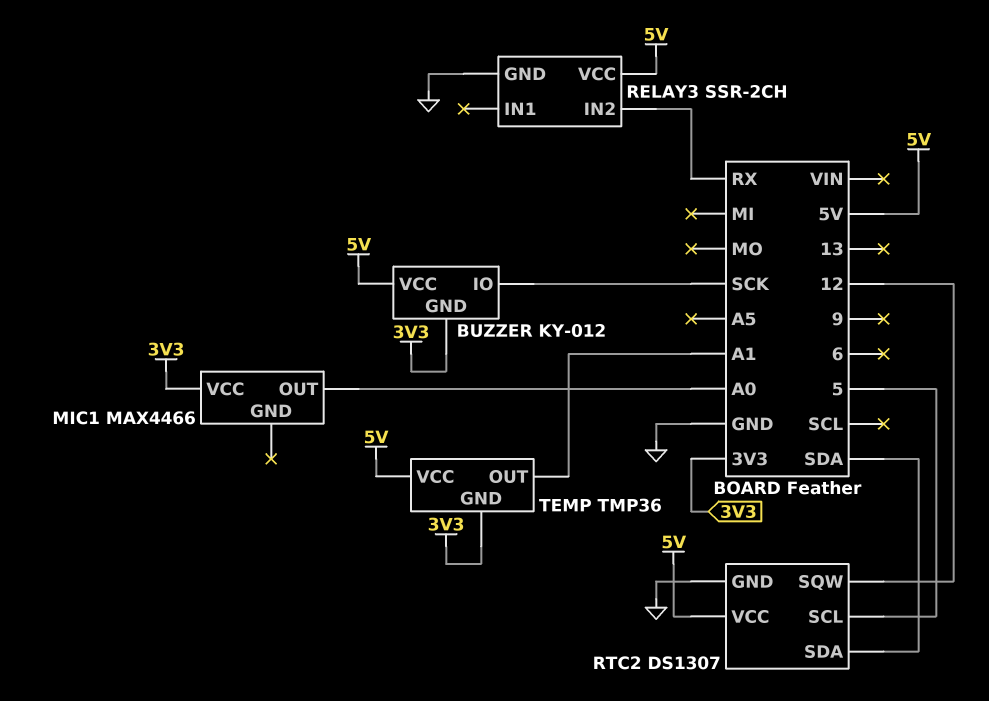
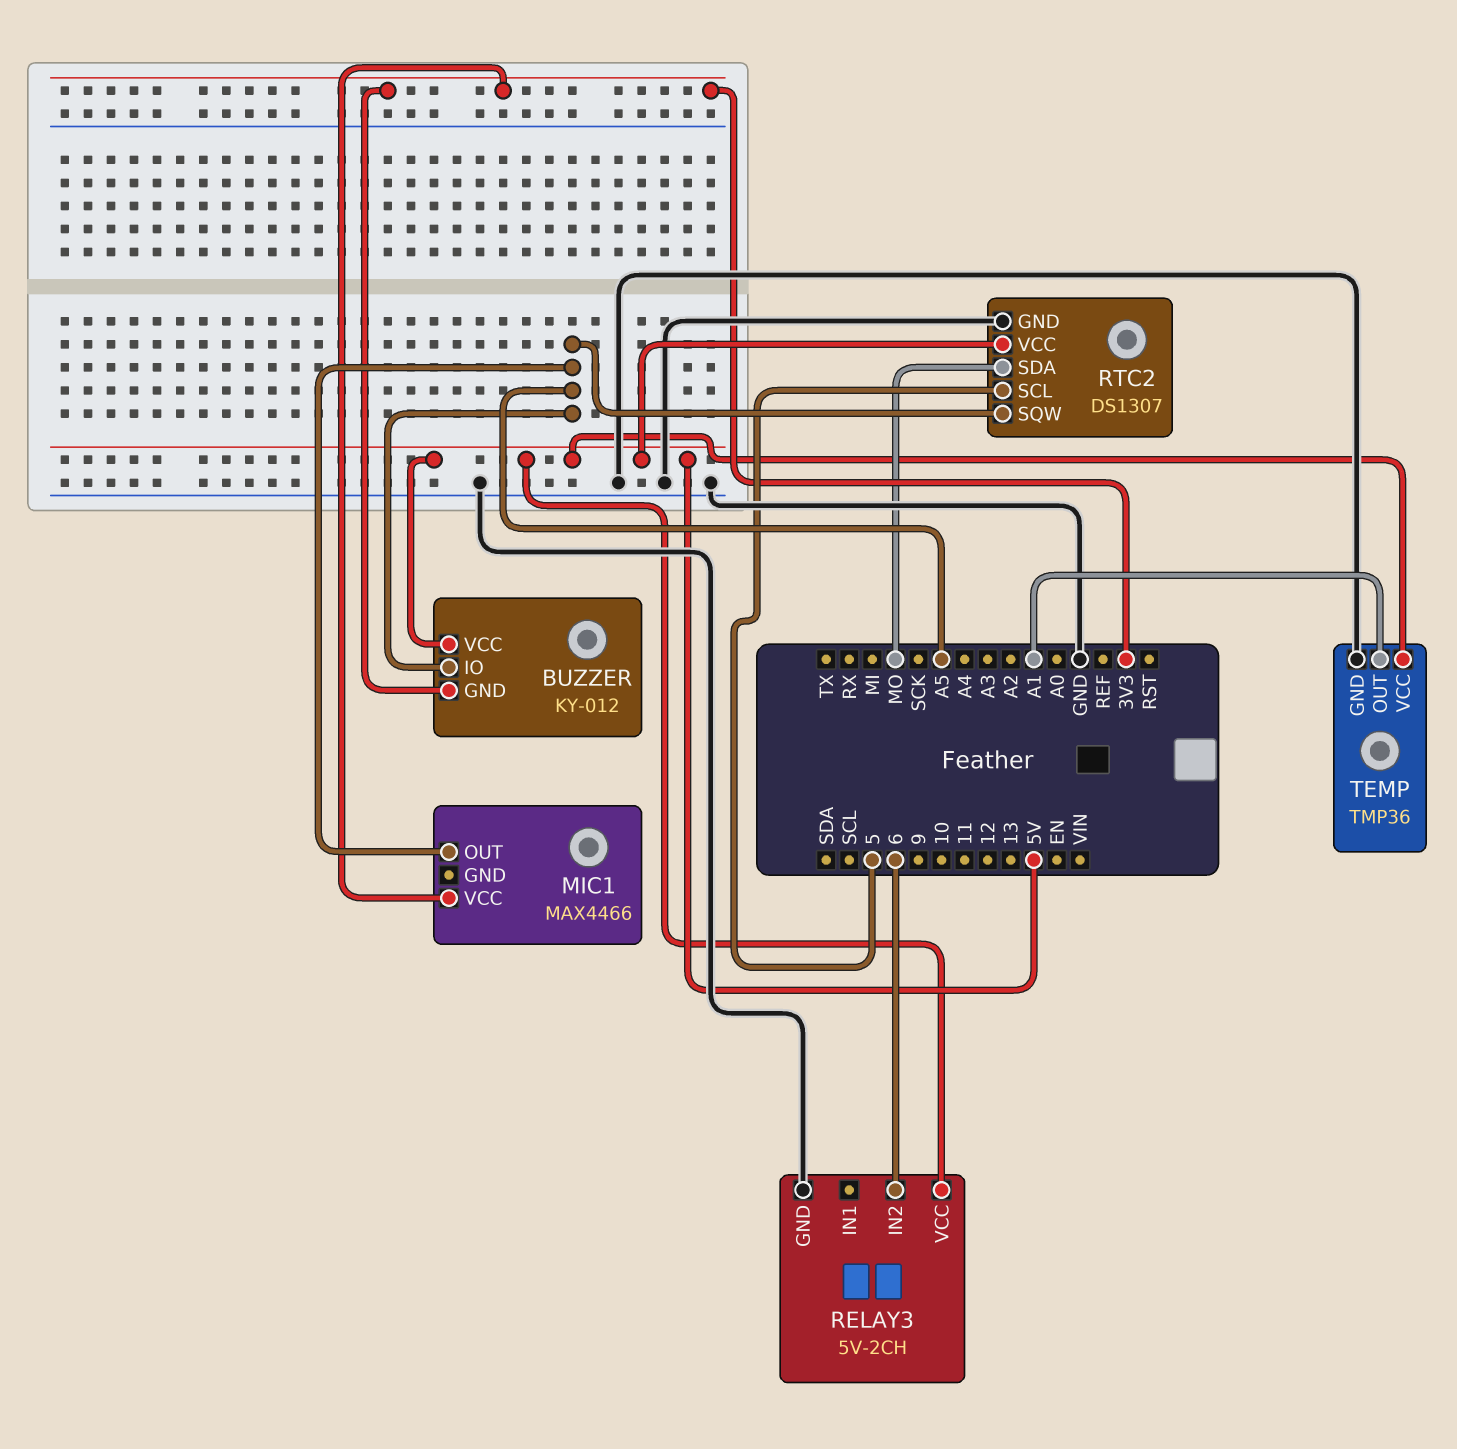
BUZZER pin IO: SCK -> A5
MIC1 pin OUT: A0 -> A5
RELAY3: SSR-2CH -> 5V-2CH
RELAY3 pin IN2: RX -> 6
RTC2 pin SDA: SDA -> MO
RTC2 pin SQW: 12 -> A5
TEMP pin GND: 3V3 -> GND

